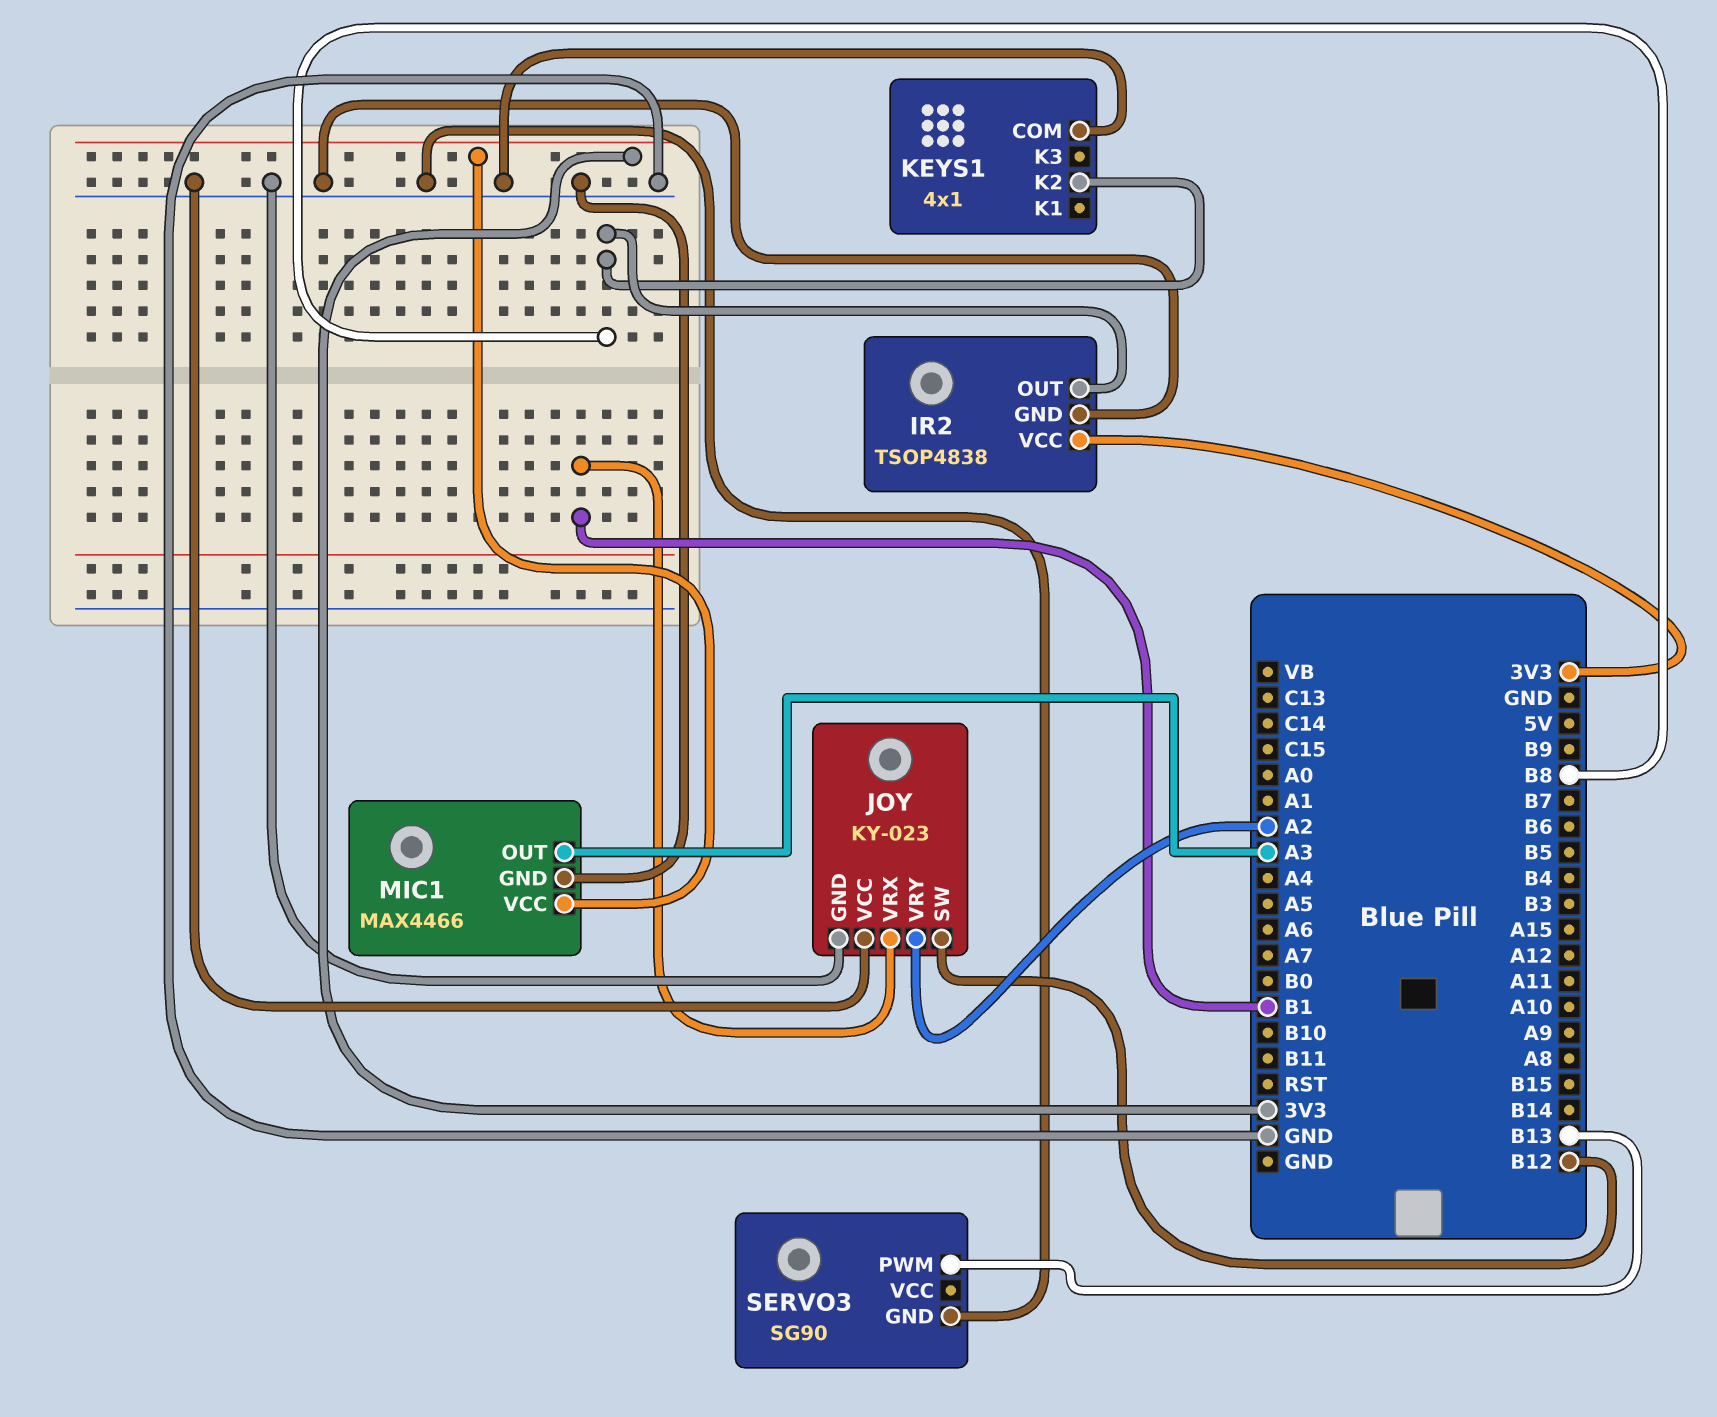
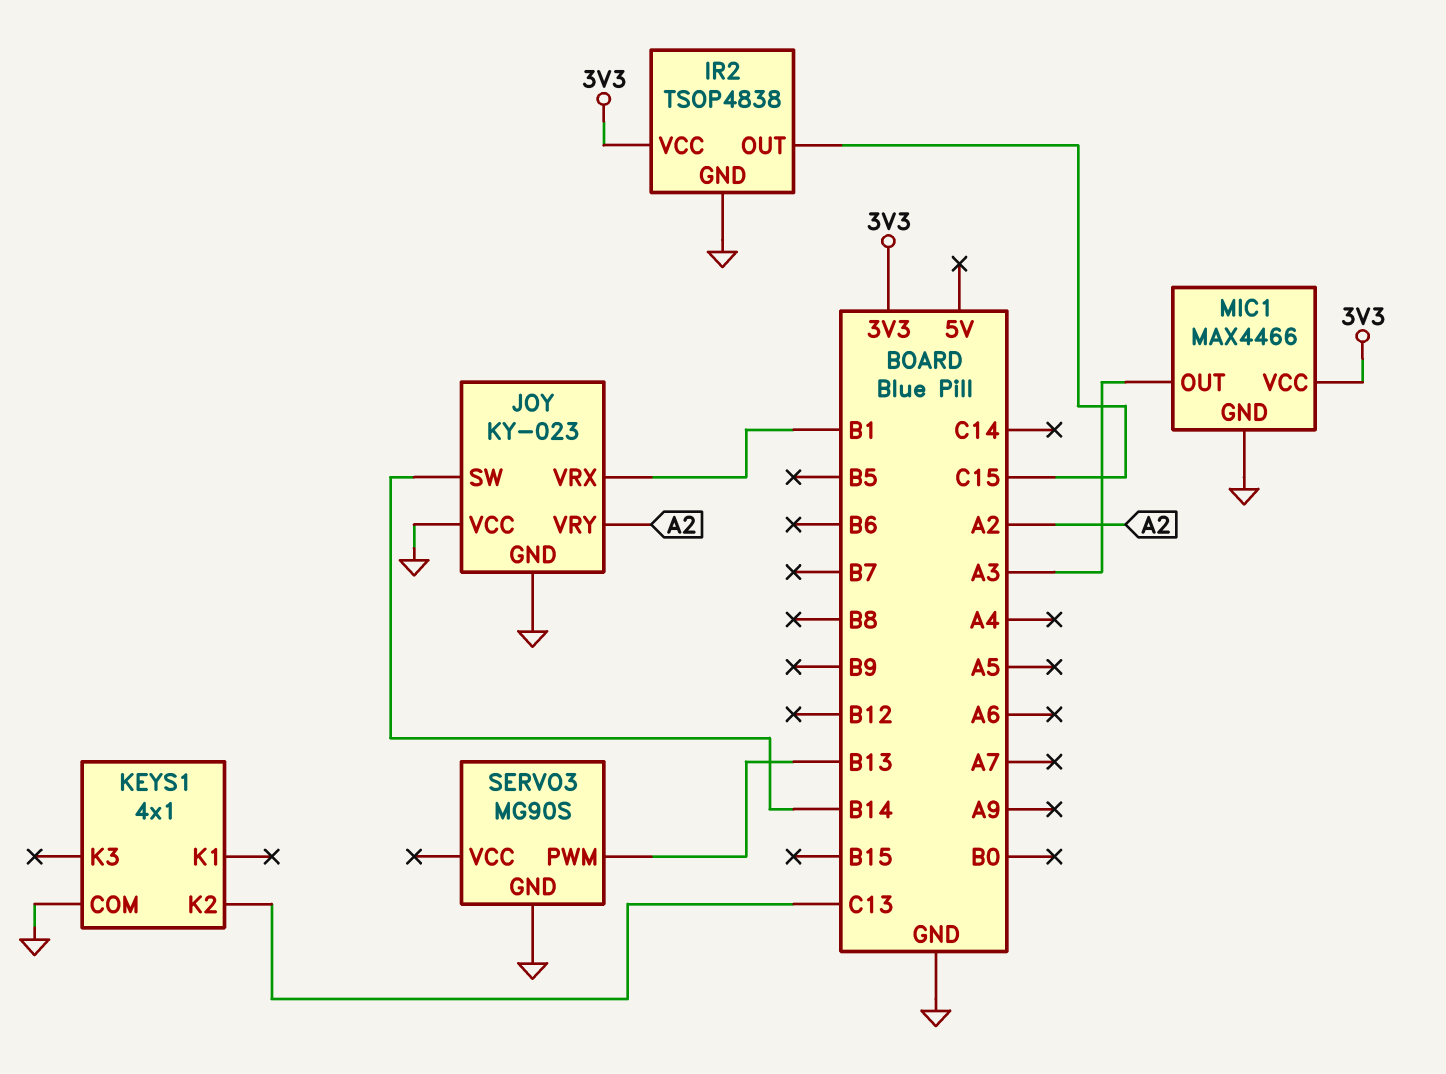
IR2 pin OUT: B8 -> C15
JOY pin SW: B12 -> B14
KEYS1 pin K2: B8 -> C13
SERVO3: SG90 -> MG90S

